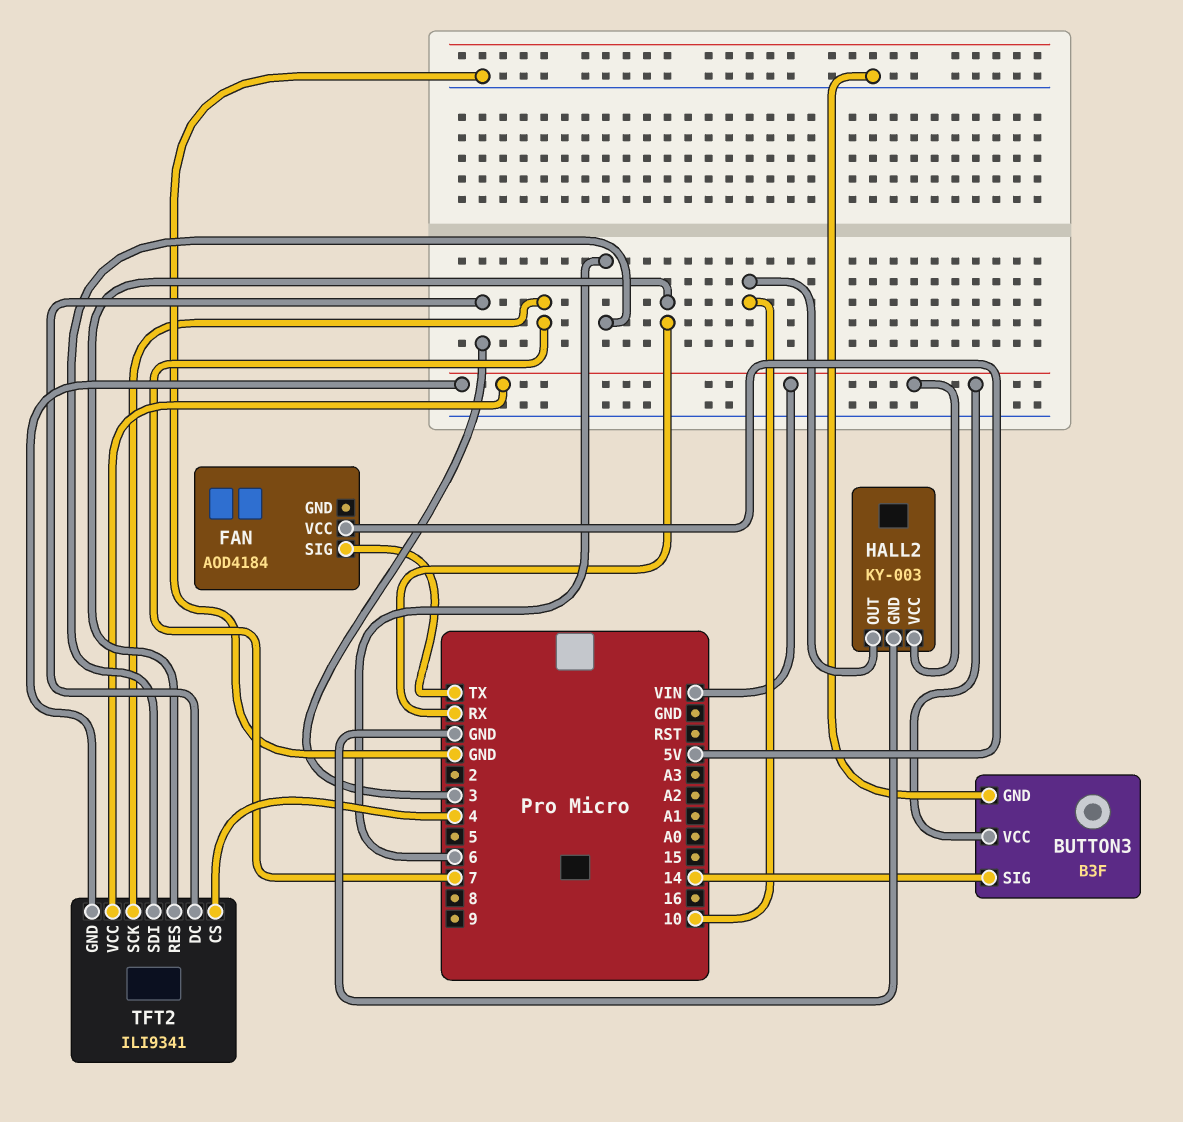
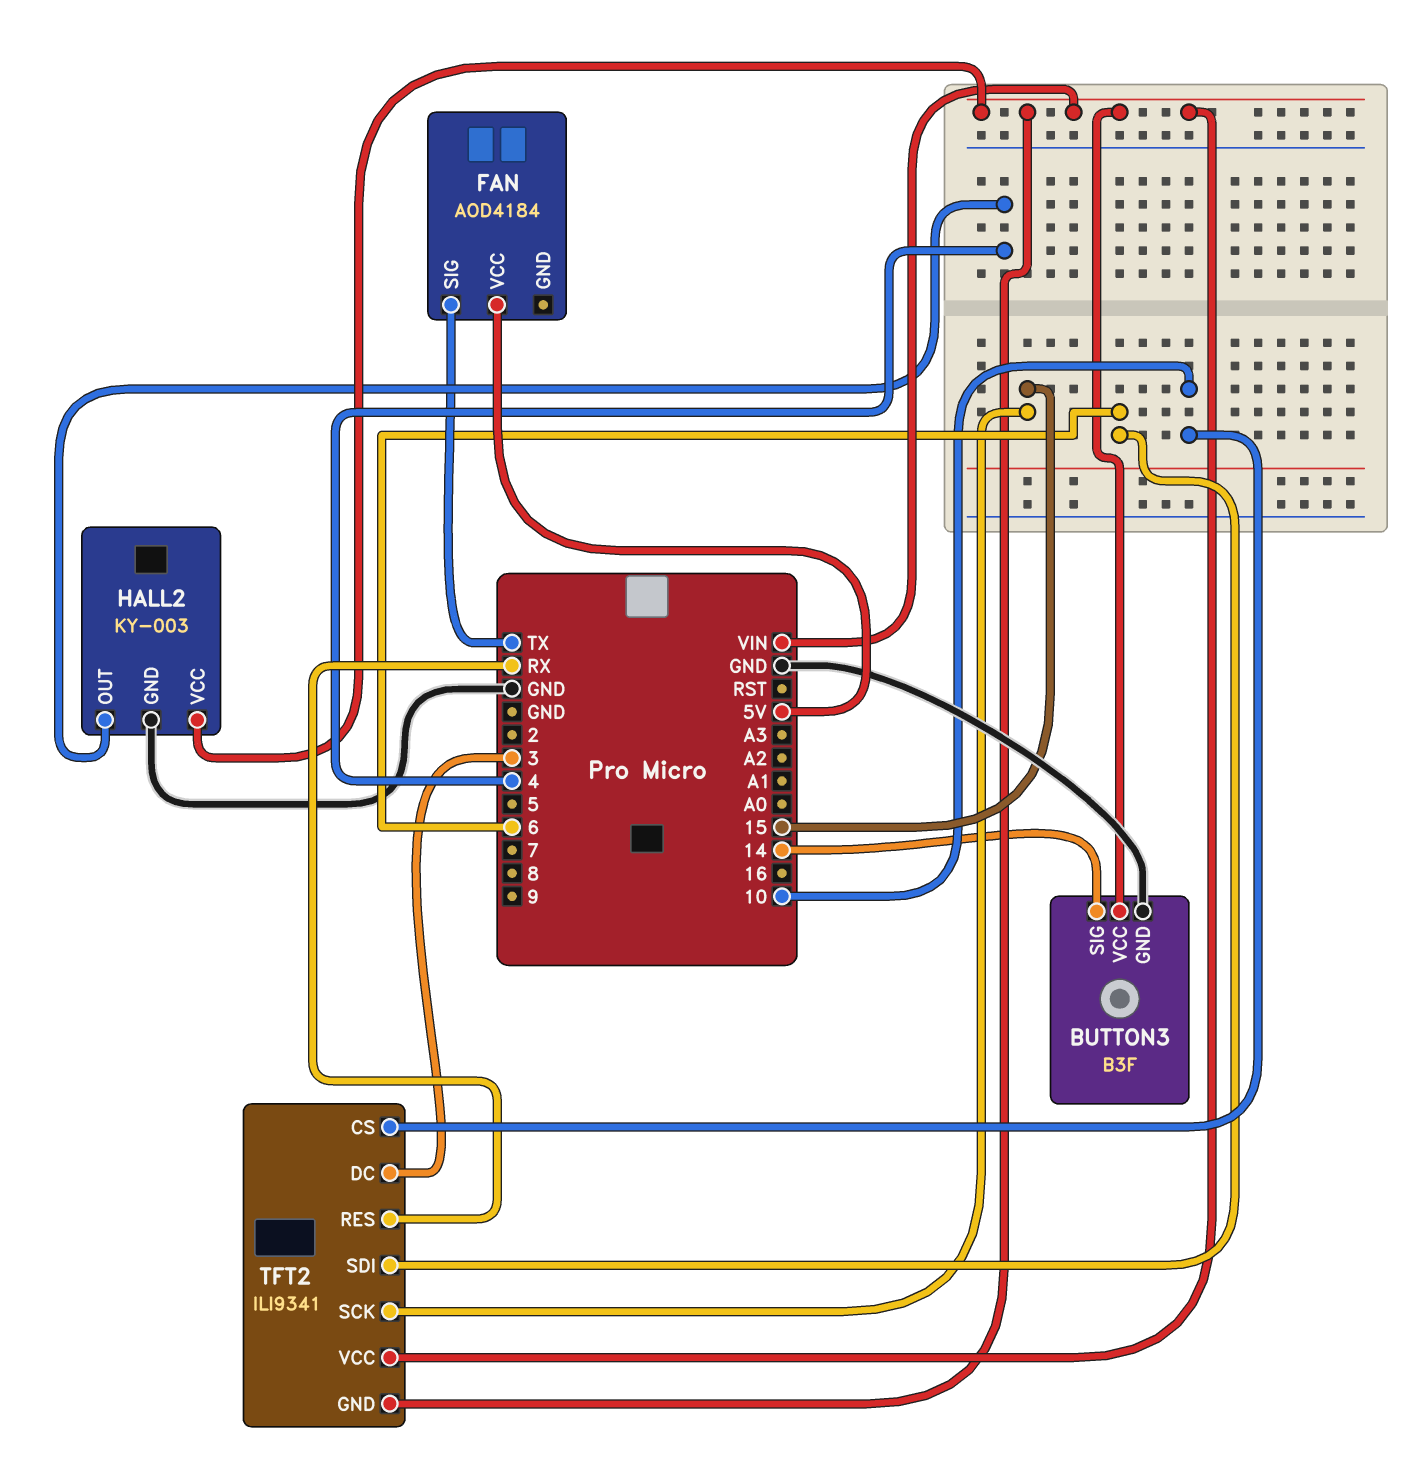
HALL2 pin OUT: 10 -> 4
TFT2 pin CS: 4 -> 10
TFT2 pin SCK: 7 -> 15

